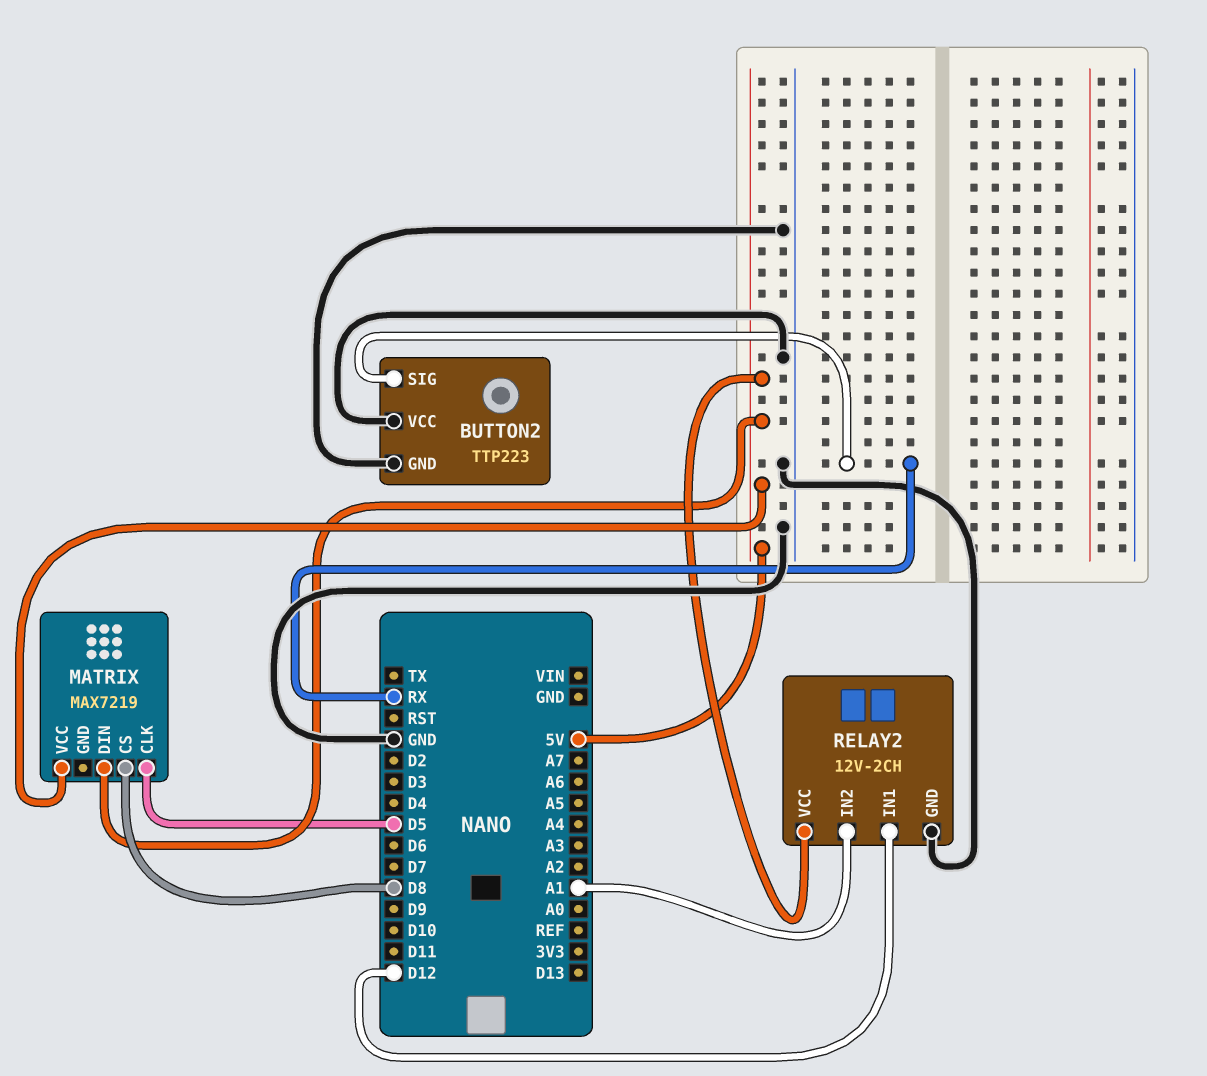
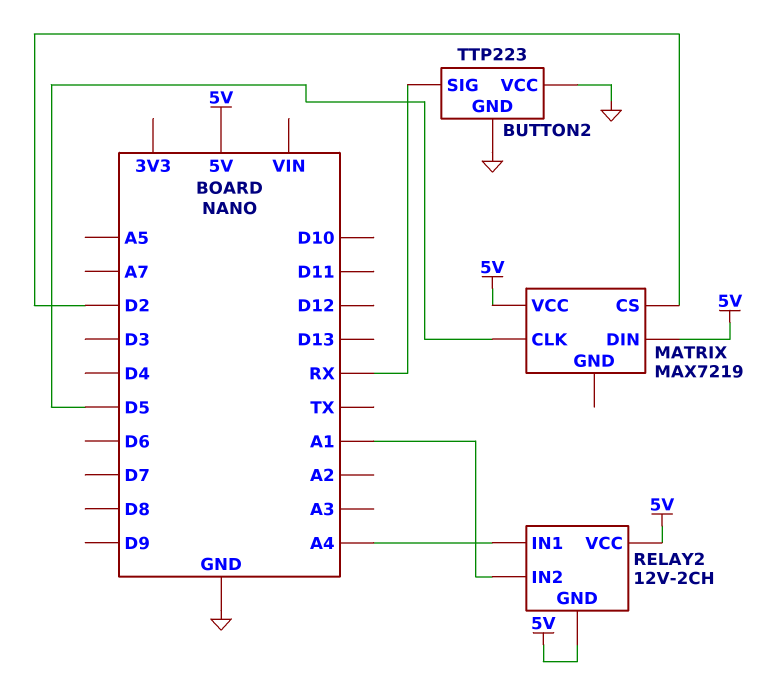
MATRIX pin CS: D8 -> D2
RELAY2 pin GND: GND -> 5V
RELAY2 pin IN1: D12 -> A4

